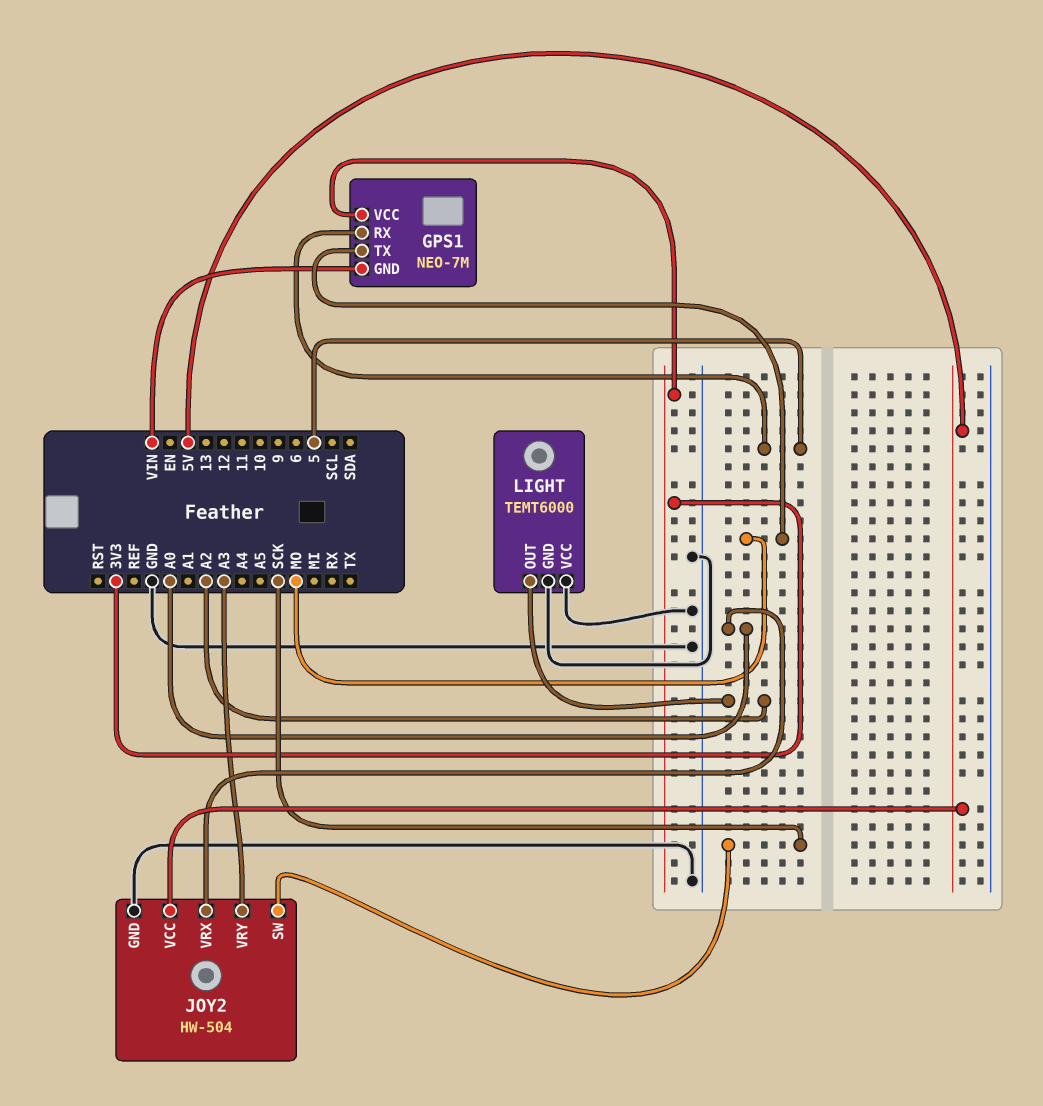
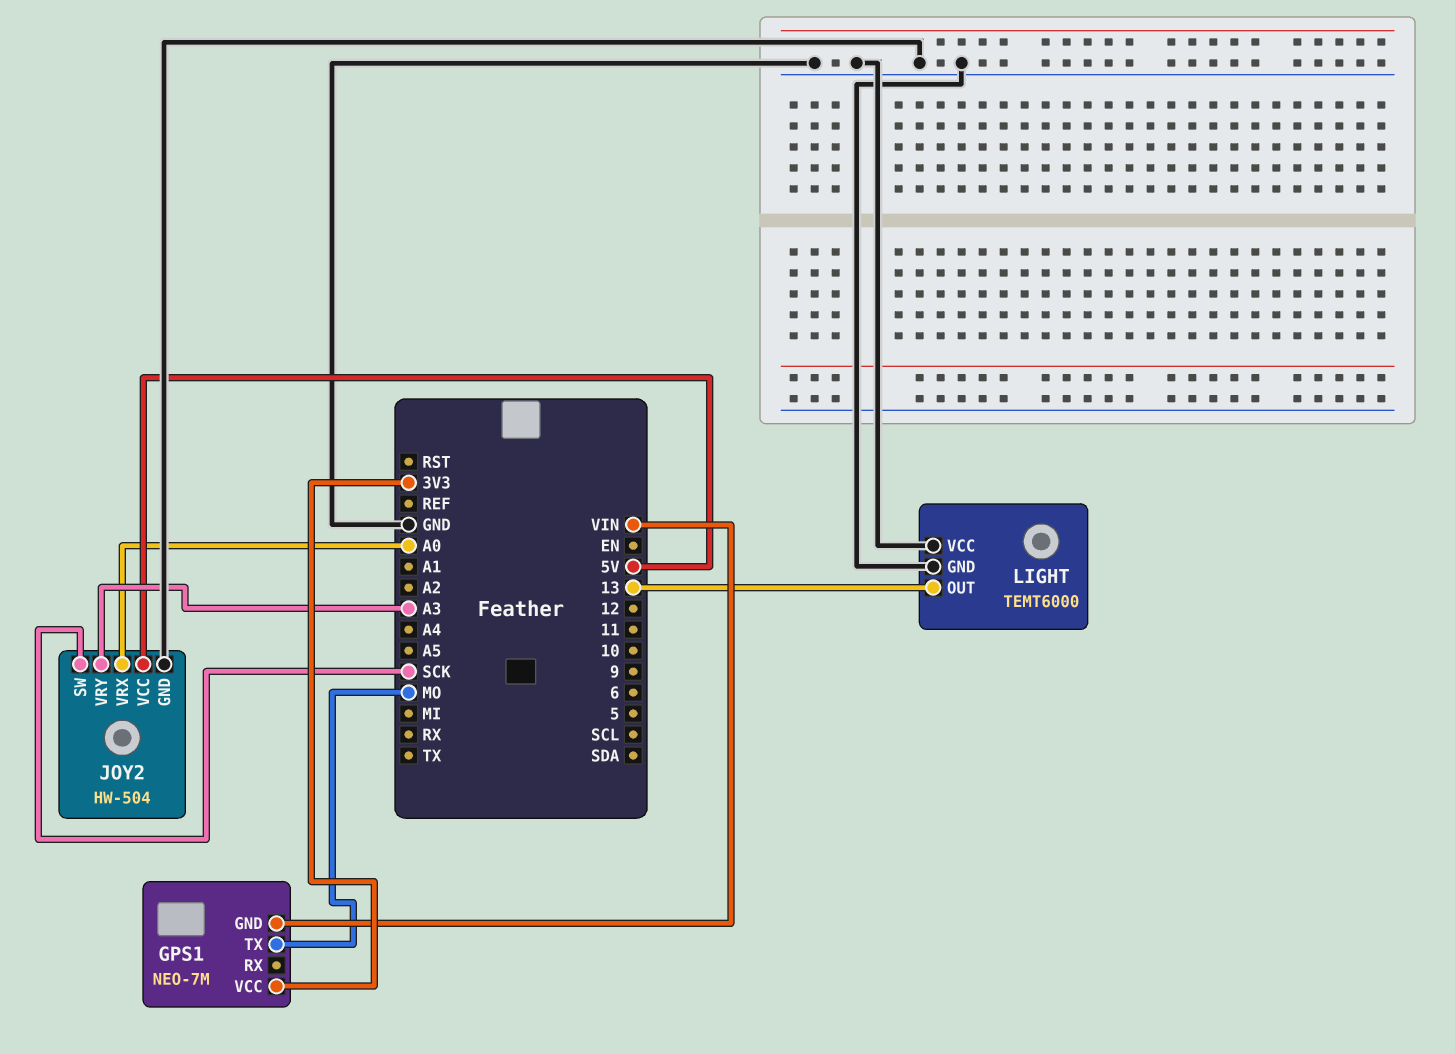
GPS1 pin RX: 5 -> none
LIGHT pin OUT: A2 -> 13

